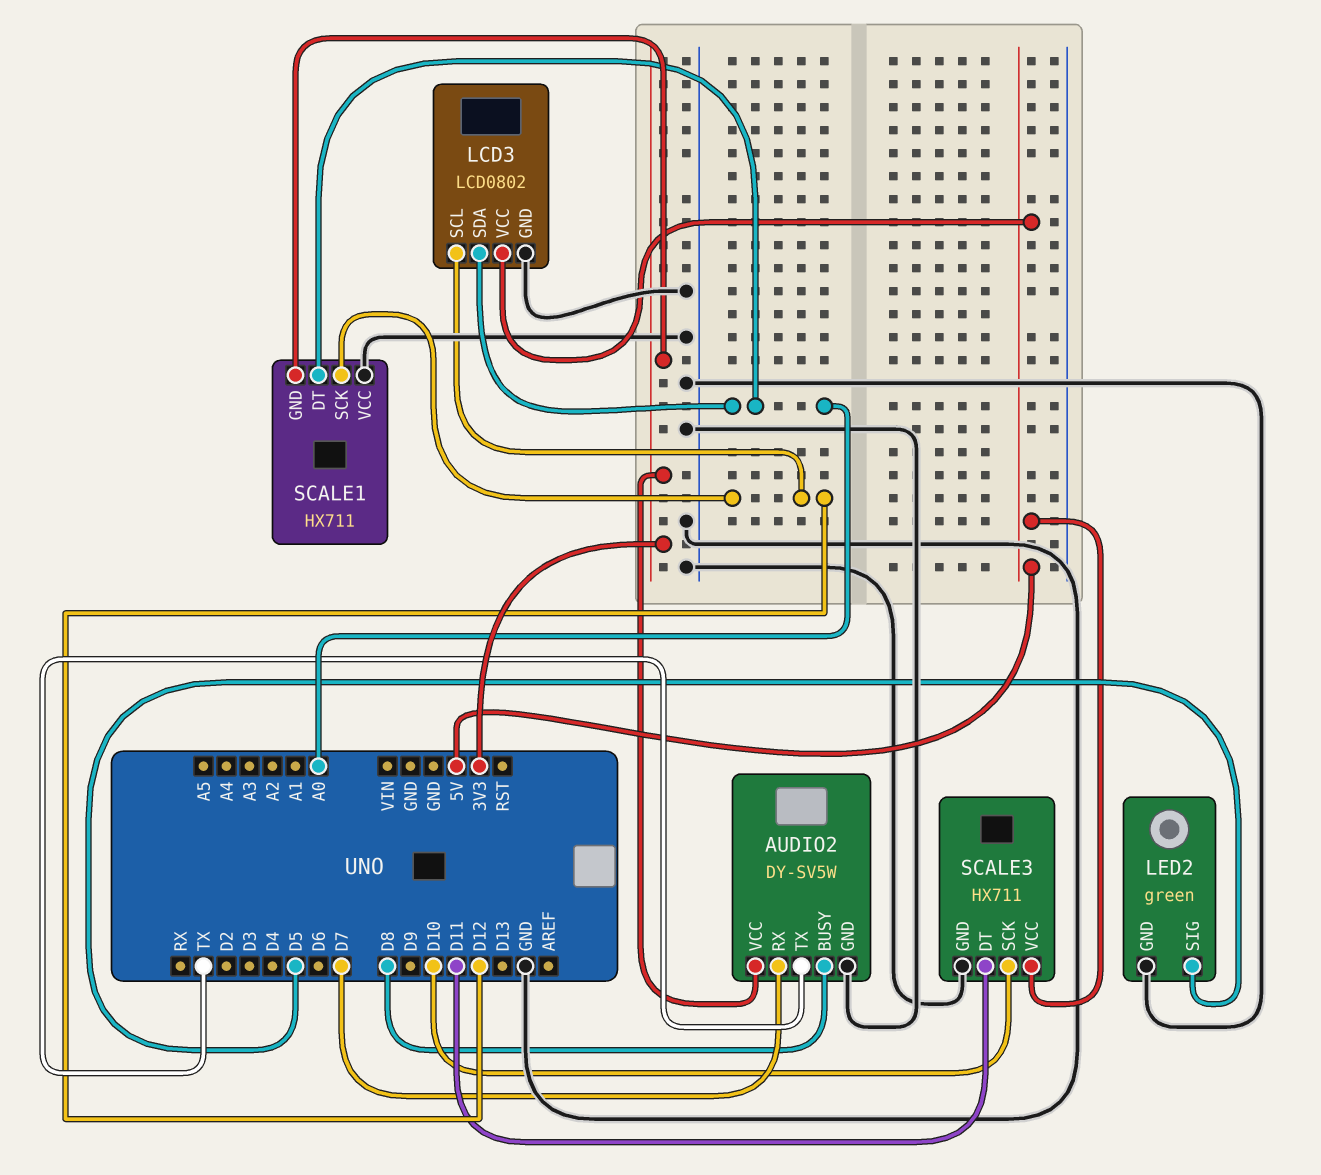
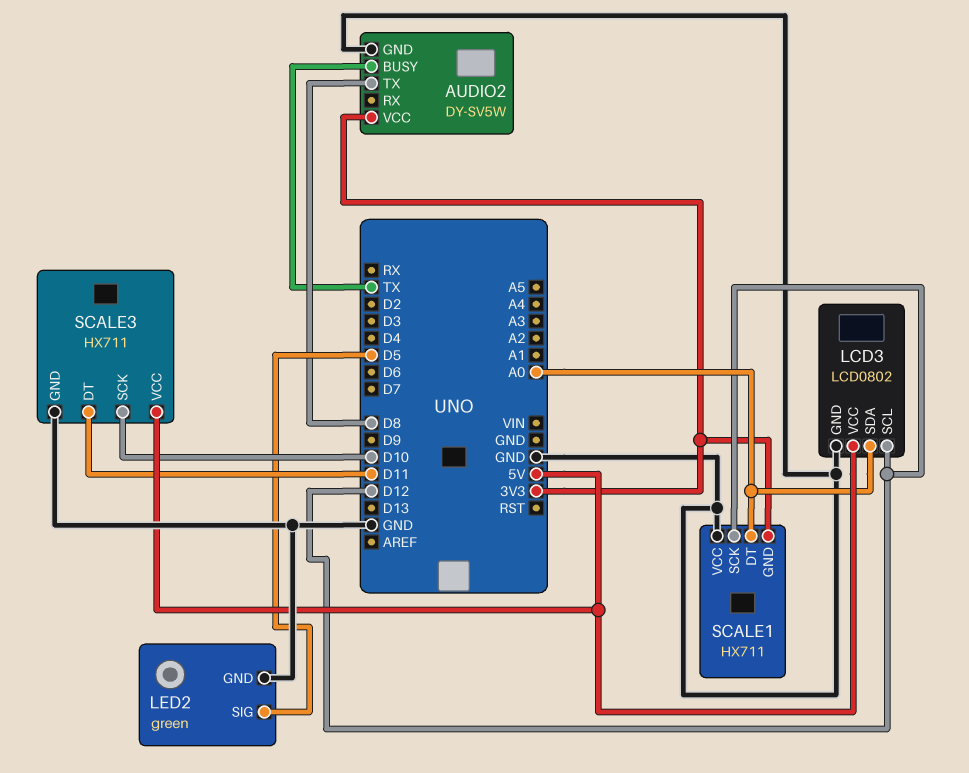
AUDIO2 pin BUSY: D8 -> TX
AUDIO2 pin RX: D7 -> none
AUDIO2 pin TX: TX -> D8

